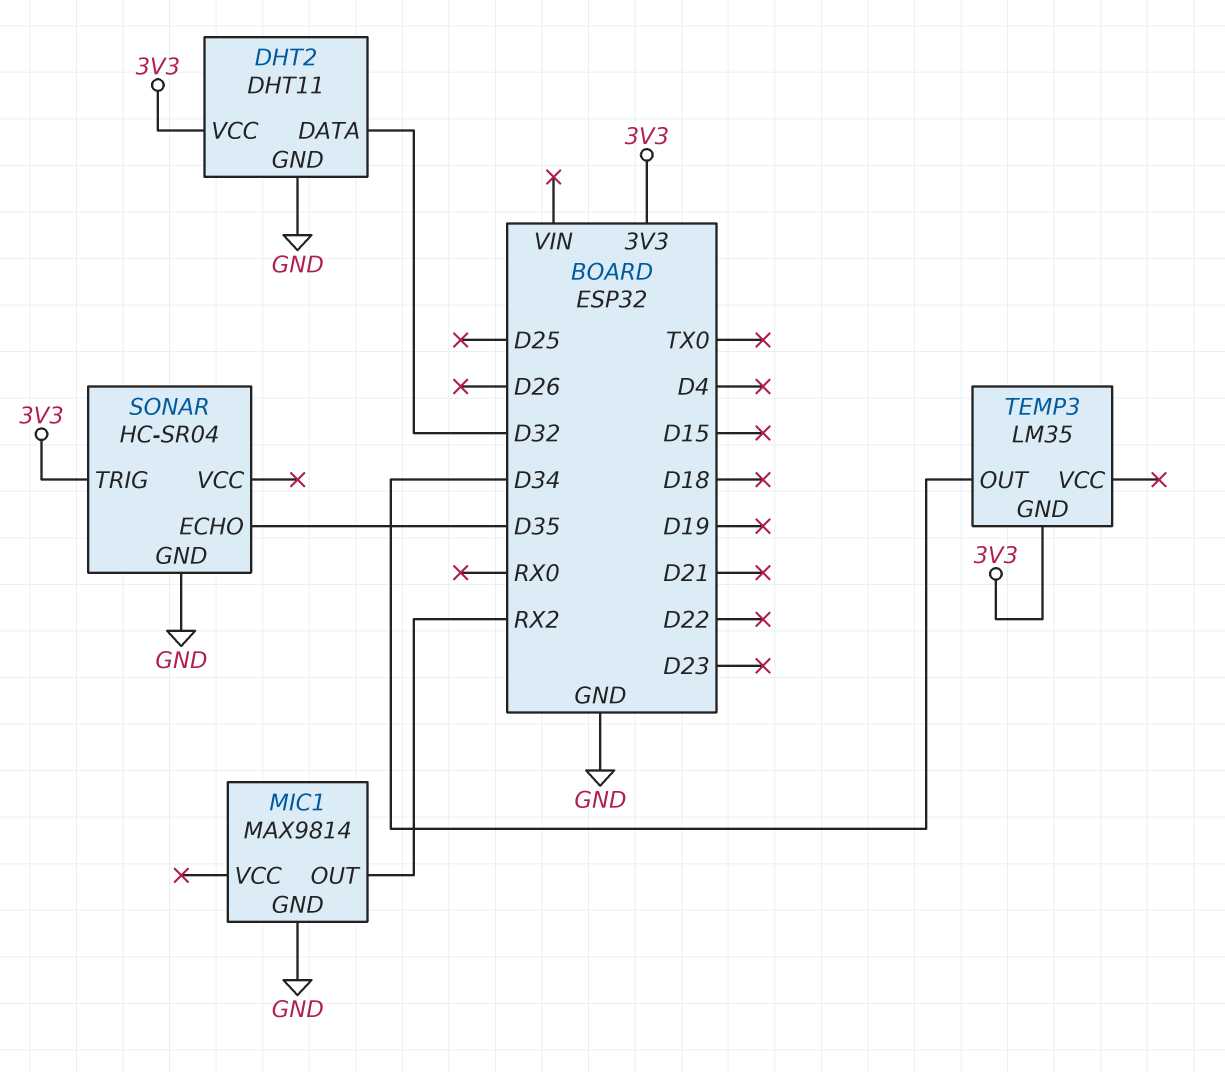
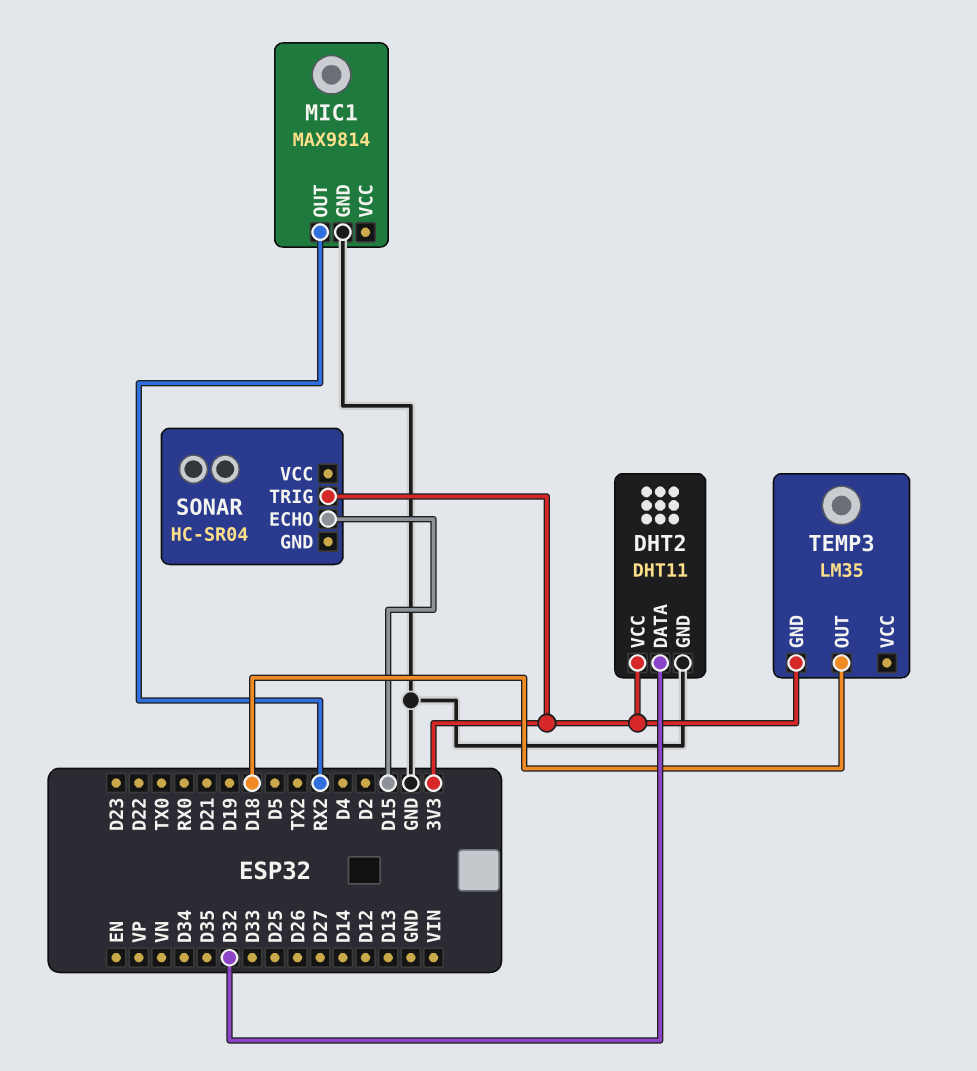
SONAR pin ECHO: D35 -> D15
SONAR pin GND: GND -> none
TEMP3 pin OUT: D34 -> D18

